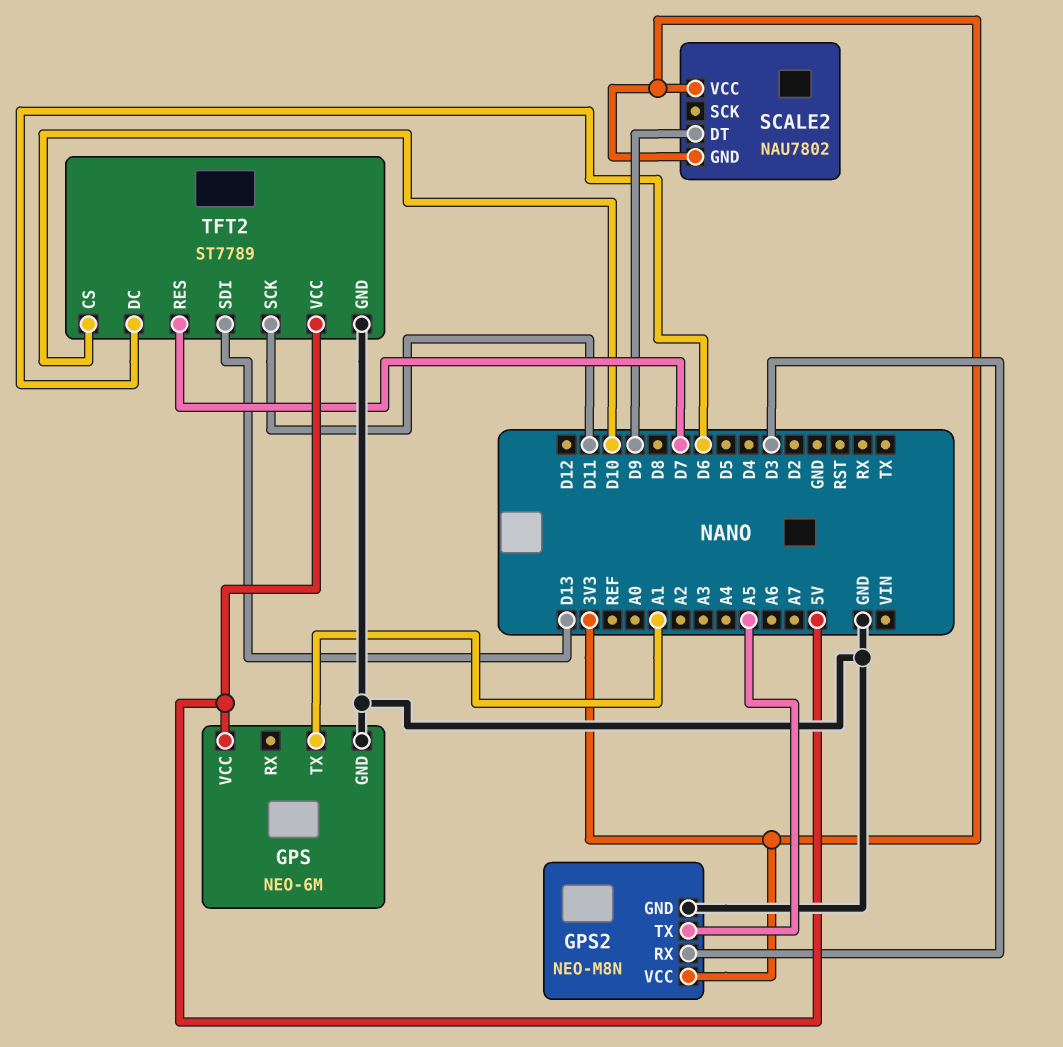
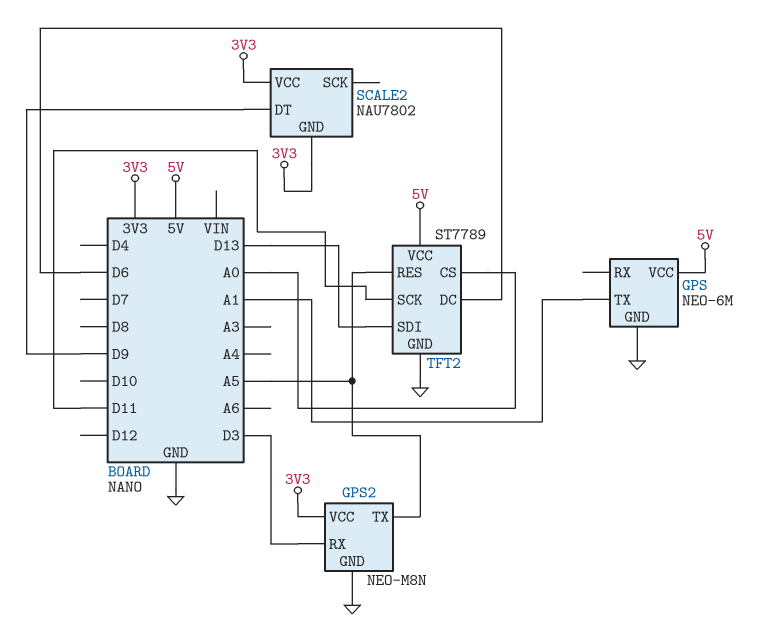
TFT2 pin CS: D10 -> A0
TFT2 pin RES: D7 -> A5

